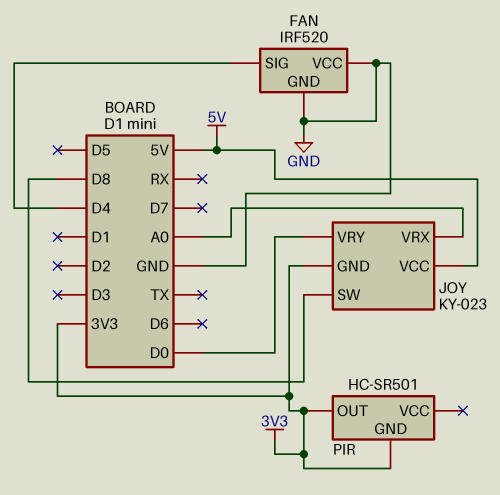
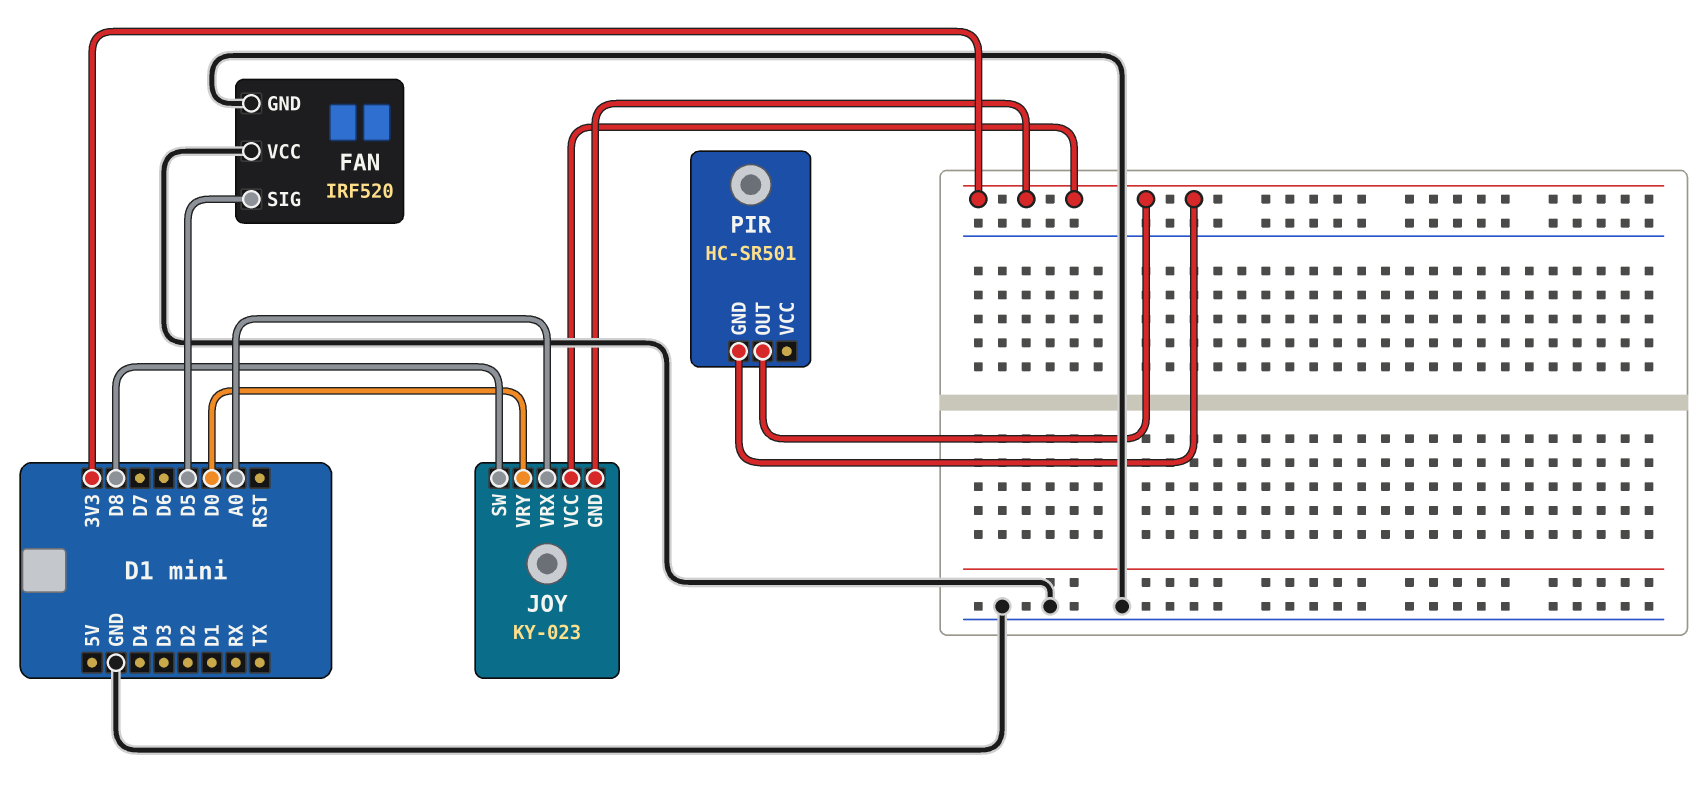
FAN pin SIG: D4 -> D5
JOY pin VCC: 5V -> 3V3

